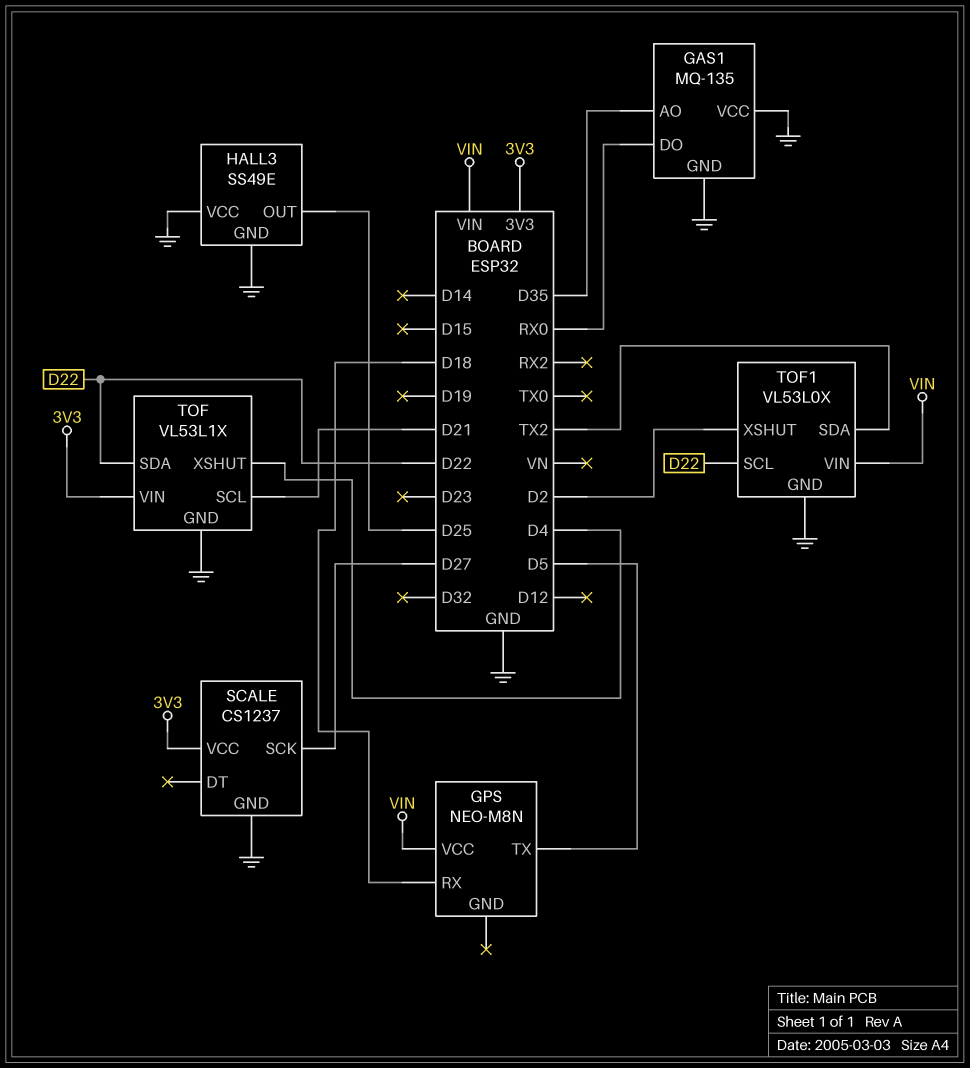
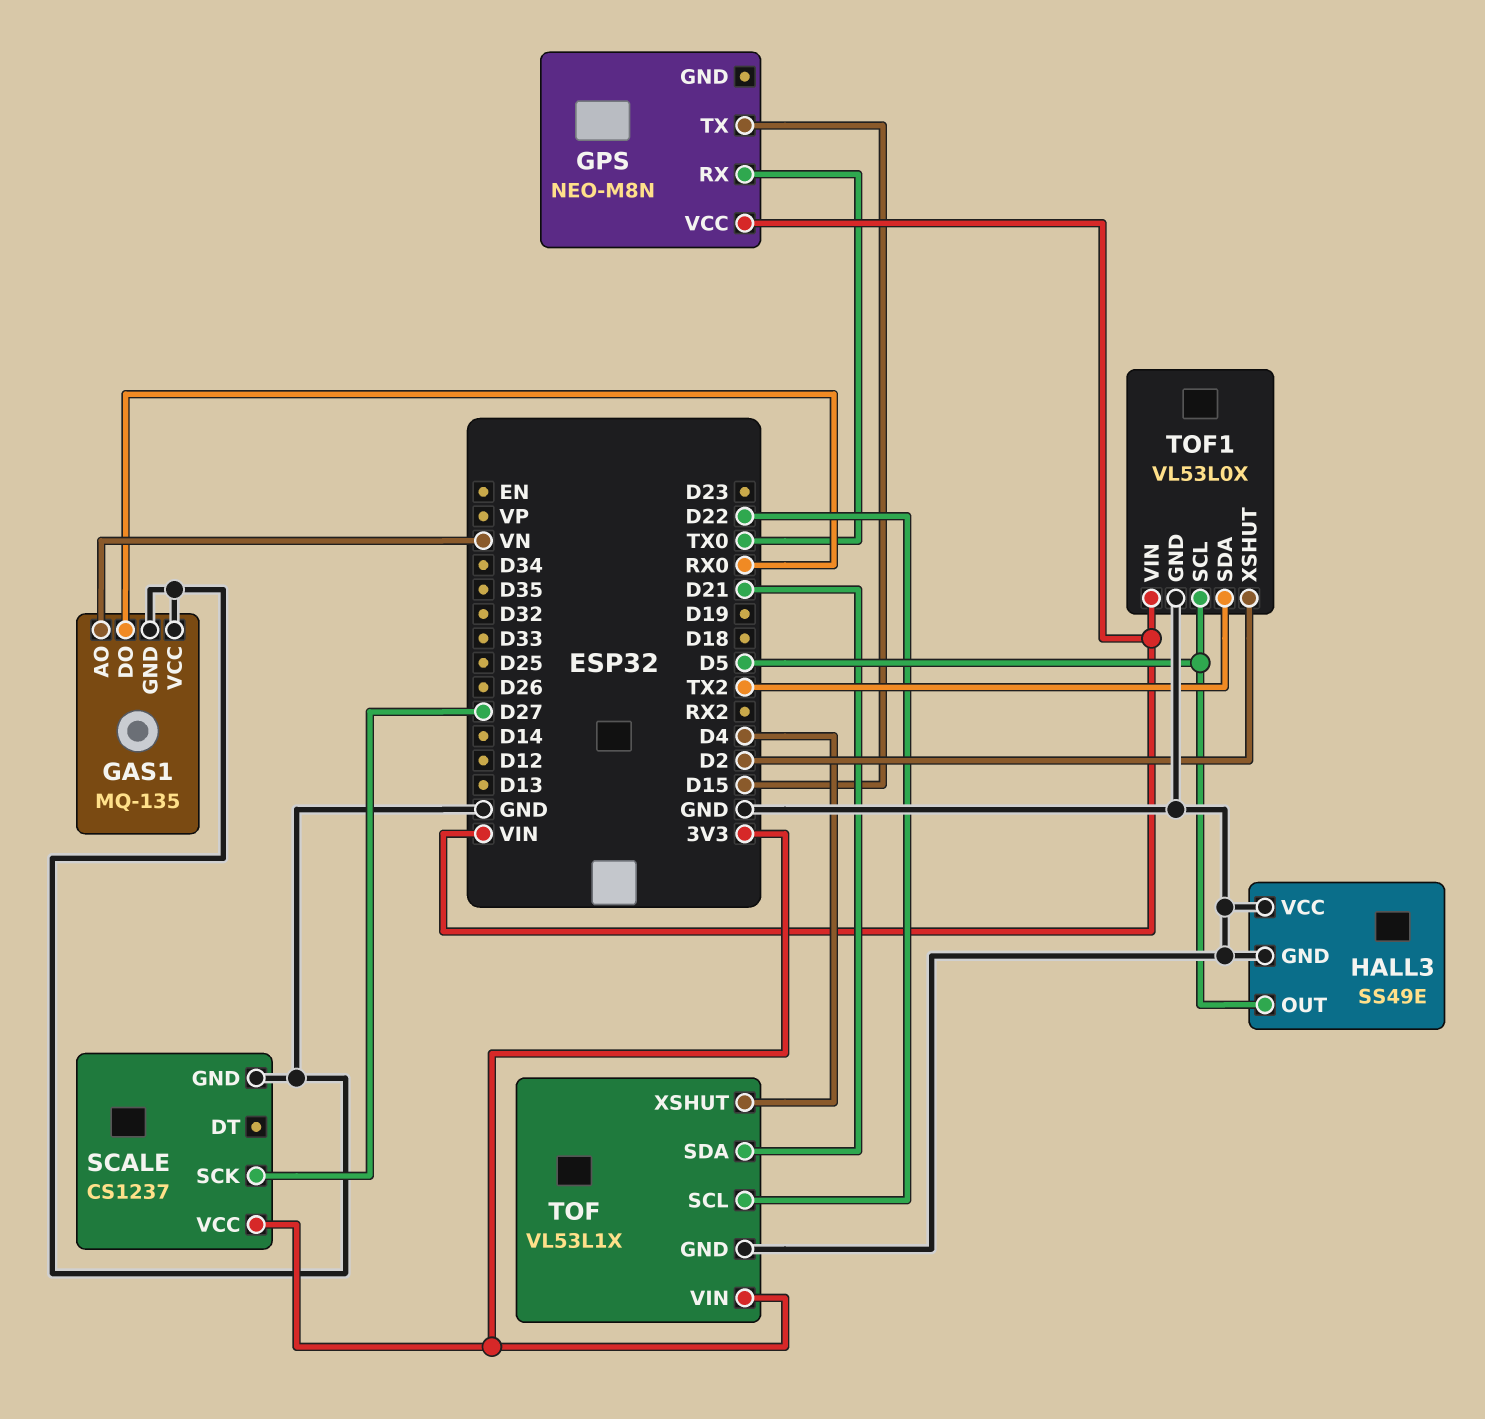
GAS1 pin AO: D35 -> VN
GPS pin RX: D18 -> TX0
GPS pin TX: D5 -> D15
HALL3 pin OUT: D25 -> D5
TOF pin SCL: D21 -> D22
TOF pin SDA: D22 -> D21
TOF1 pin SCL: D22 -> D5

